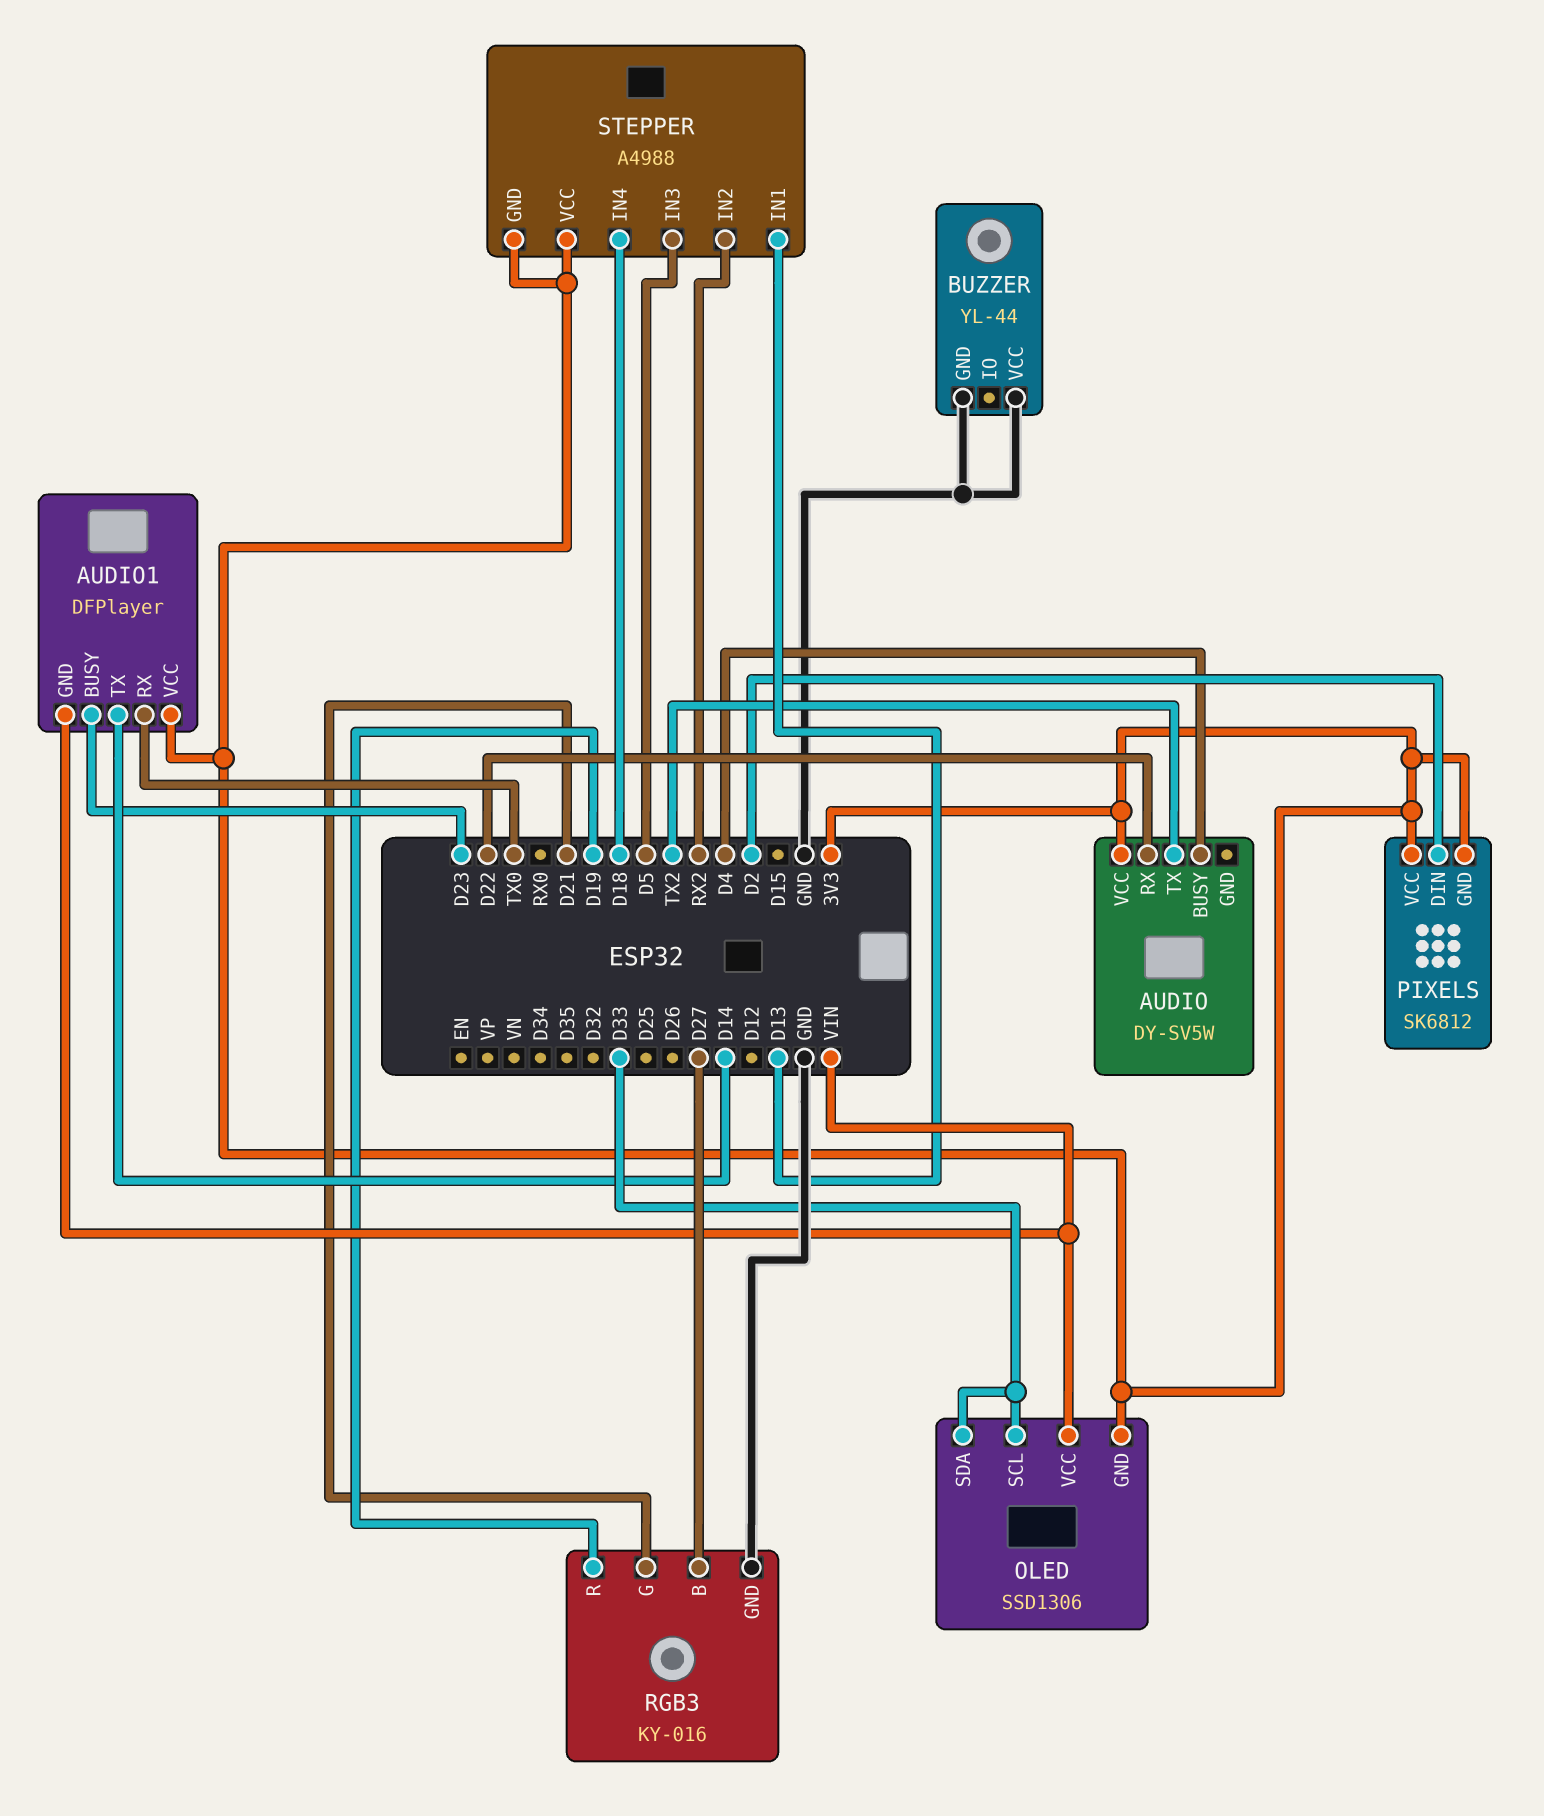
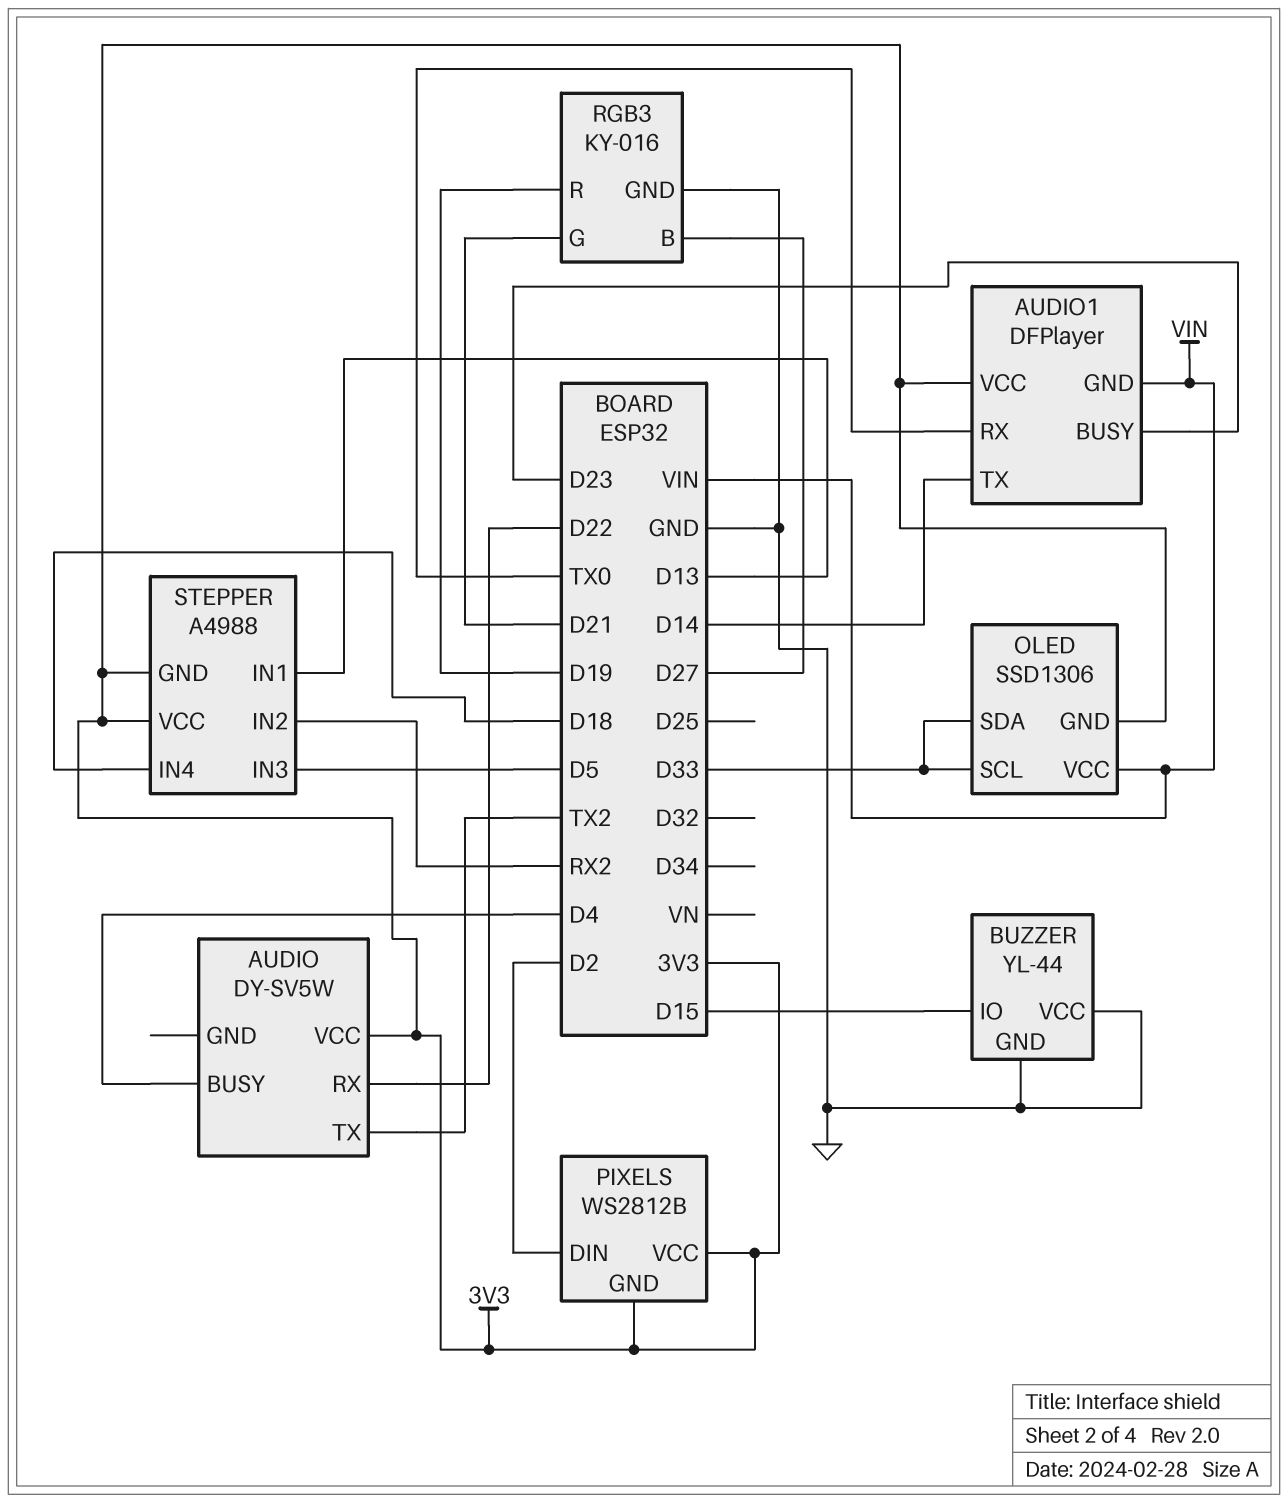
BUZZER pin IO: none -> D15
PIXELS: SK6812 -> WS2812B

